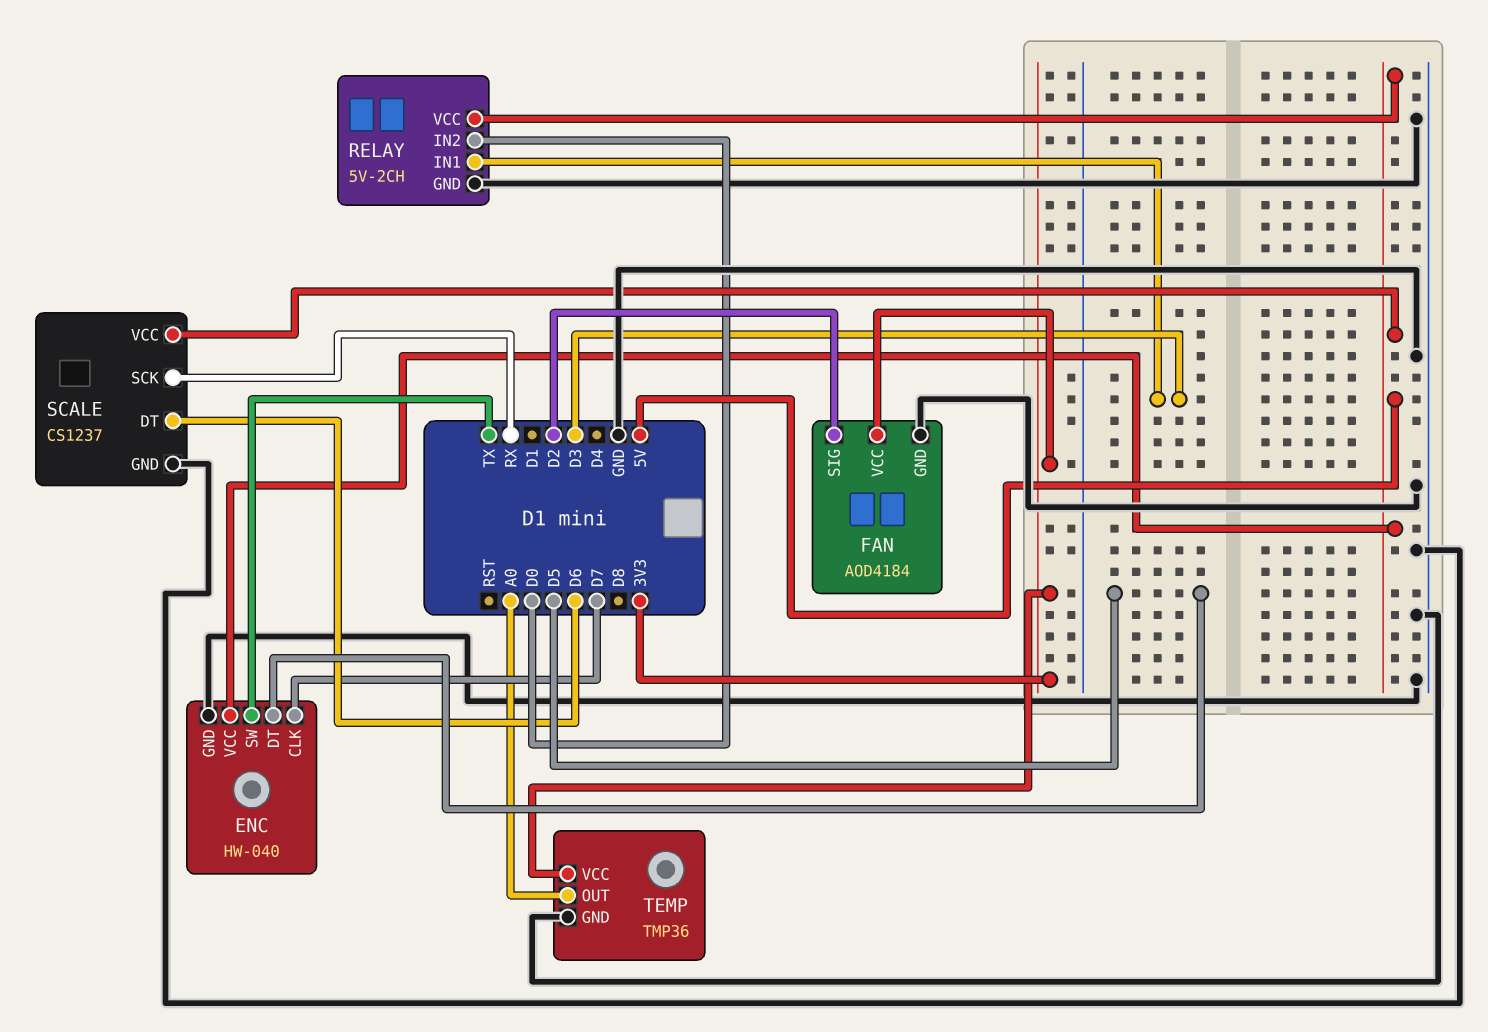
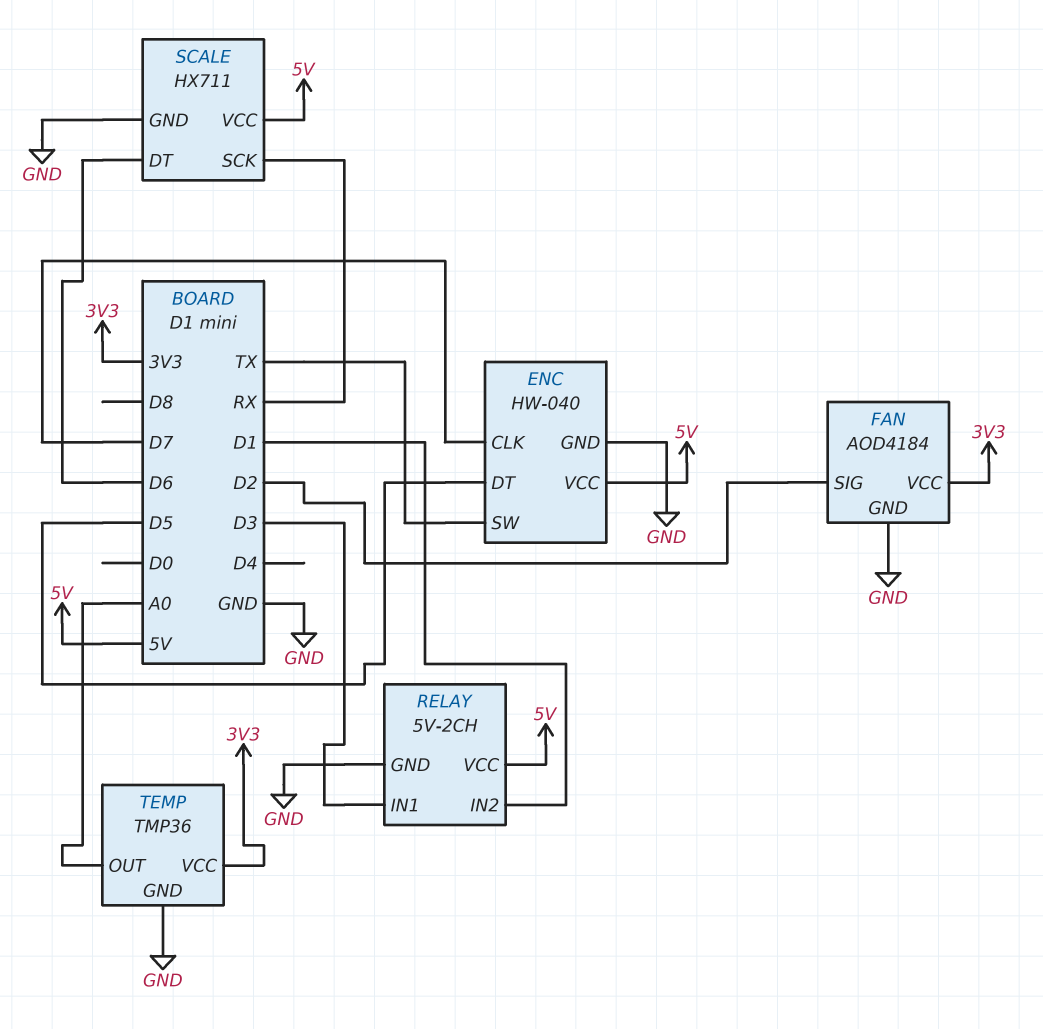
RELAY pin IN2: D0 -> D1
SCALE: CS1237 -> HX711

